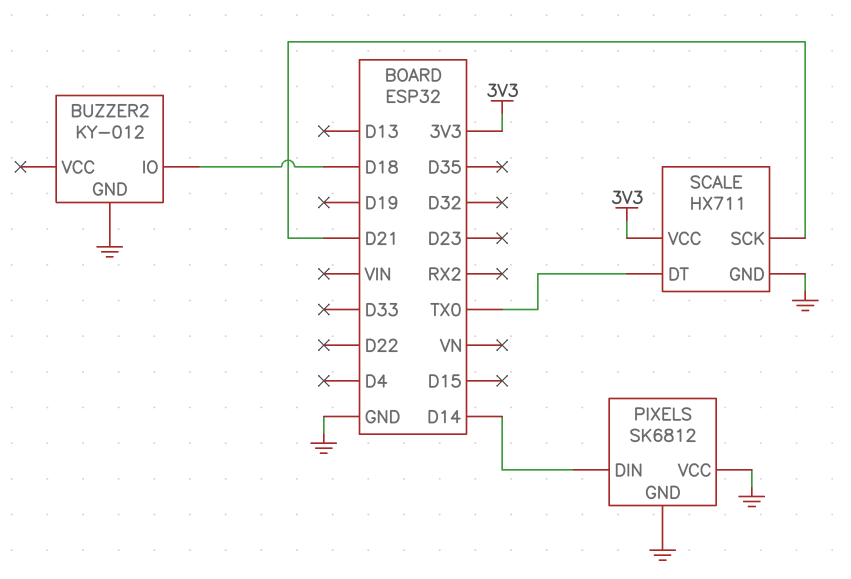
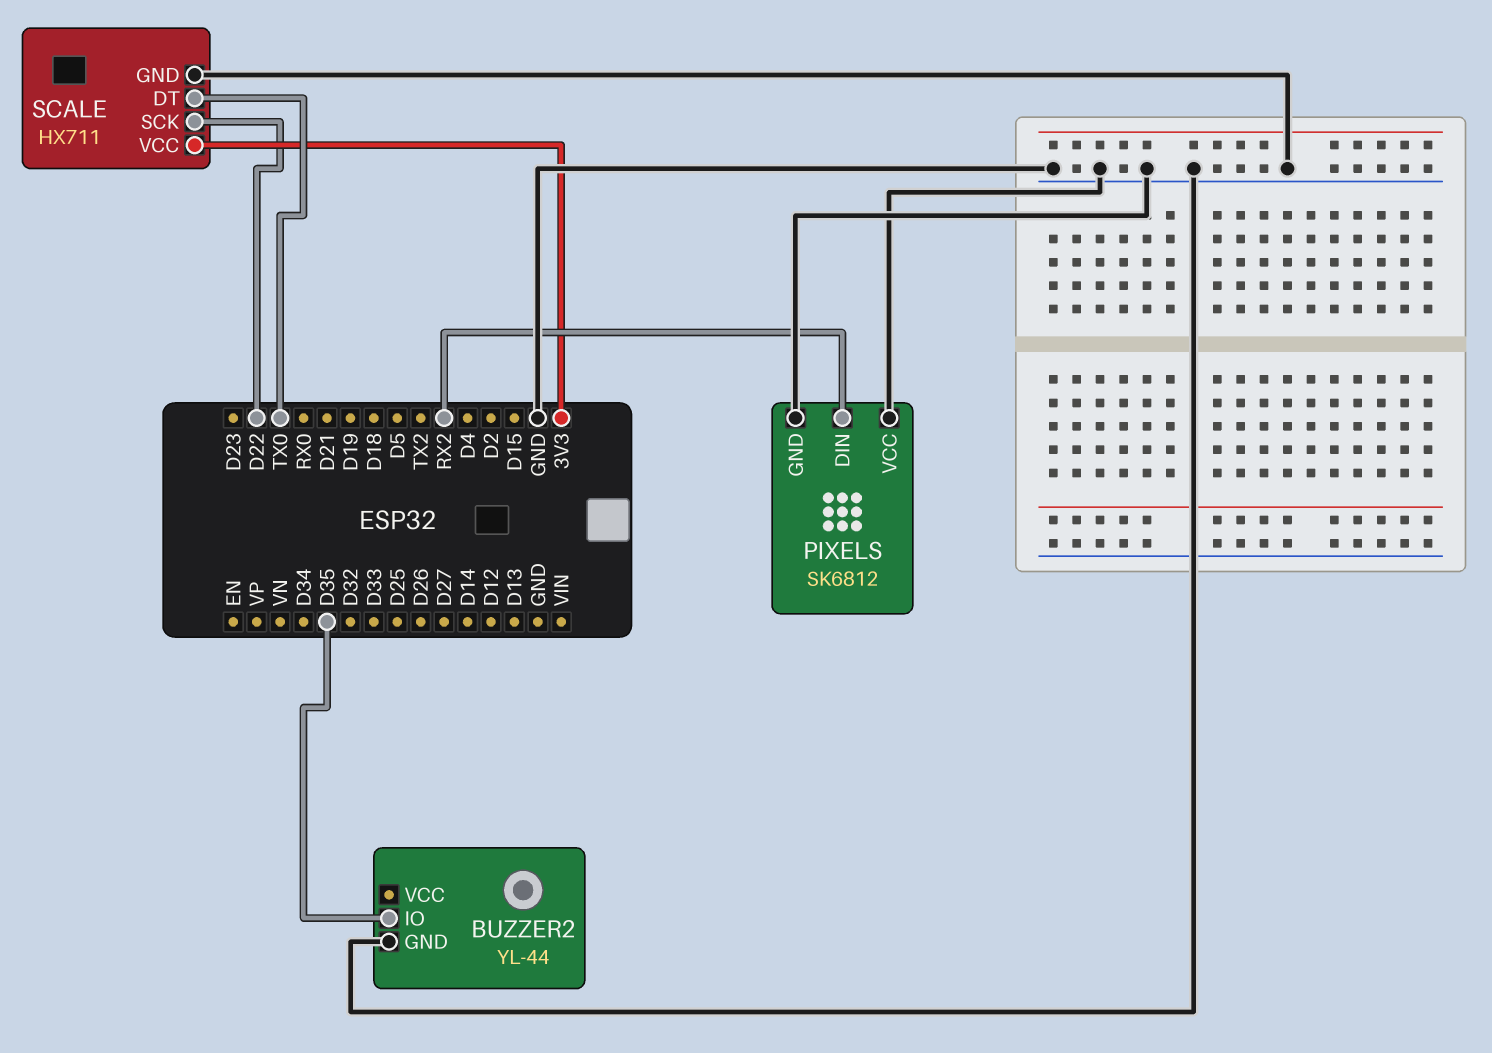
BUZZER2: KY-012 -> YL-44
BUZZER2 pin IO: D18 -> D35
PIXELS pin DIN: D14 -> RX2
SCALE pin SCK: D21 -> D22

